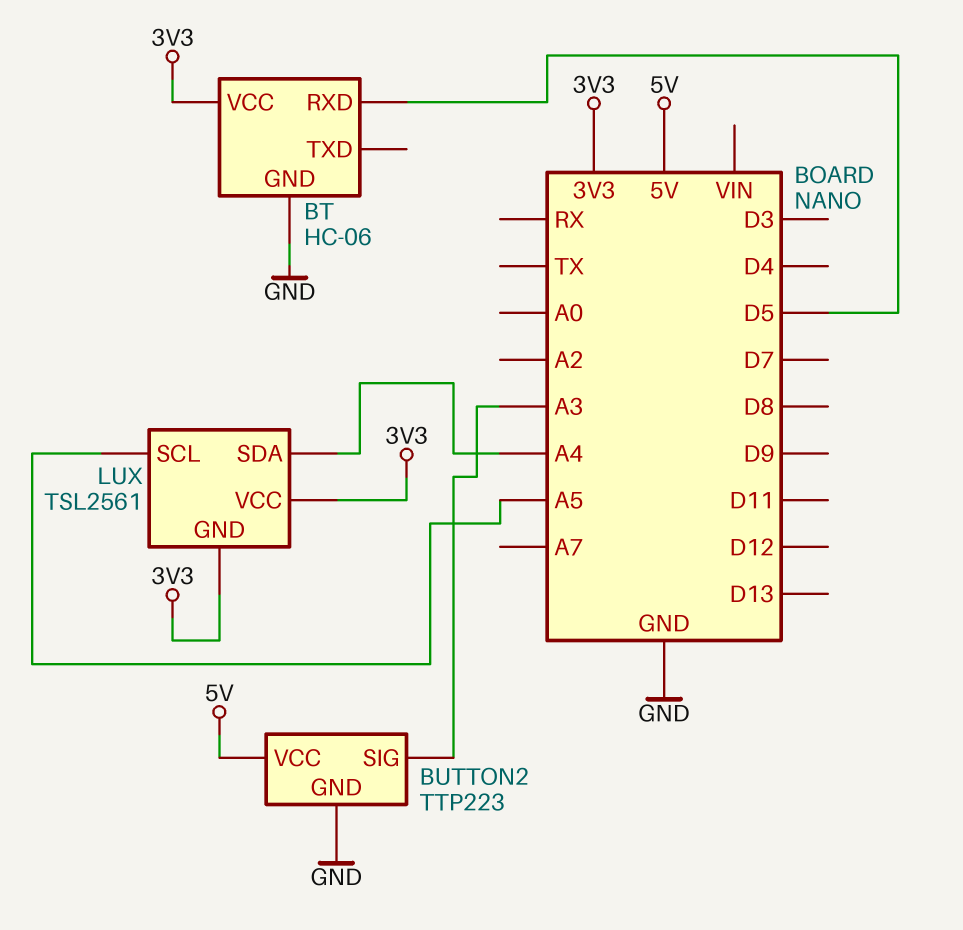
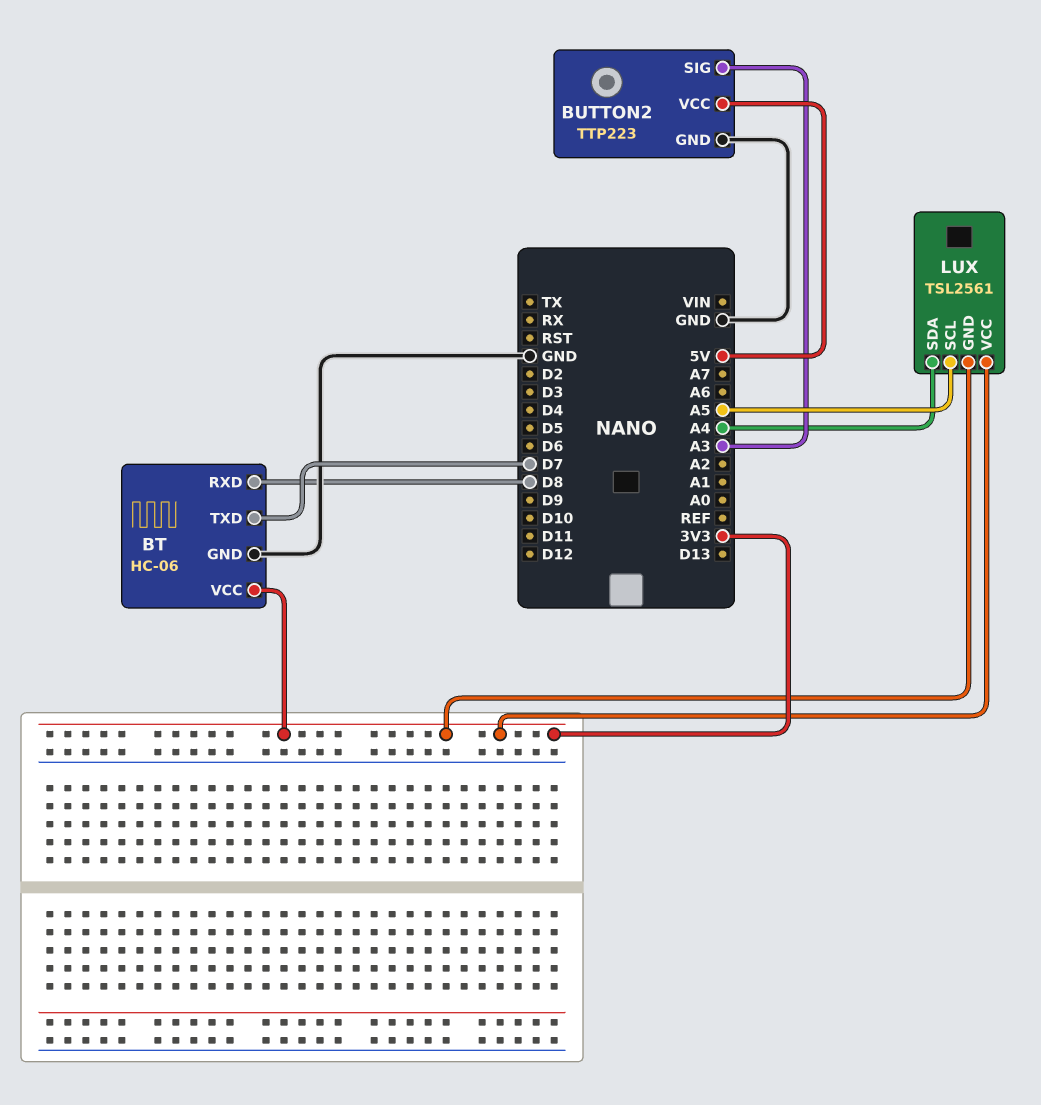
BT pin RXD: D5 -> D8
BT pin TXD: none -> D7

